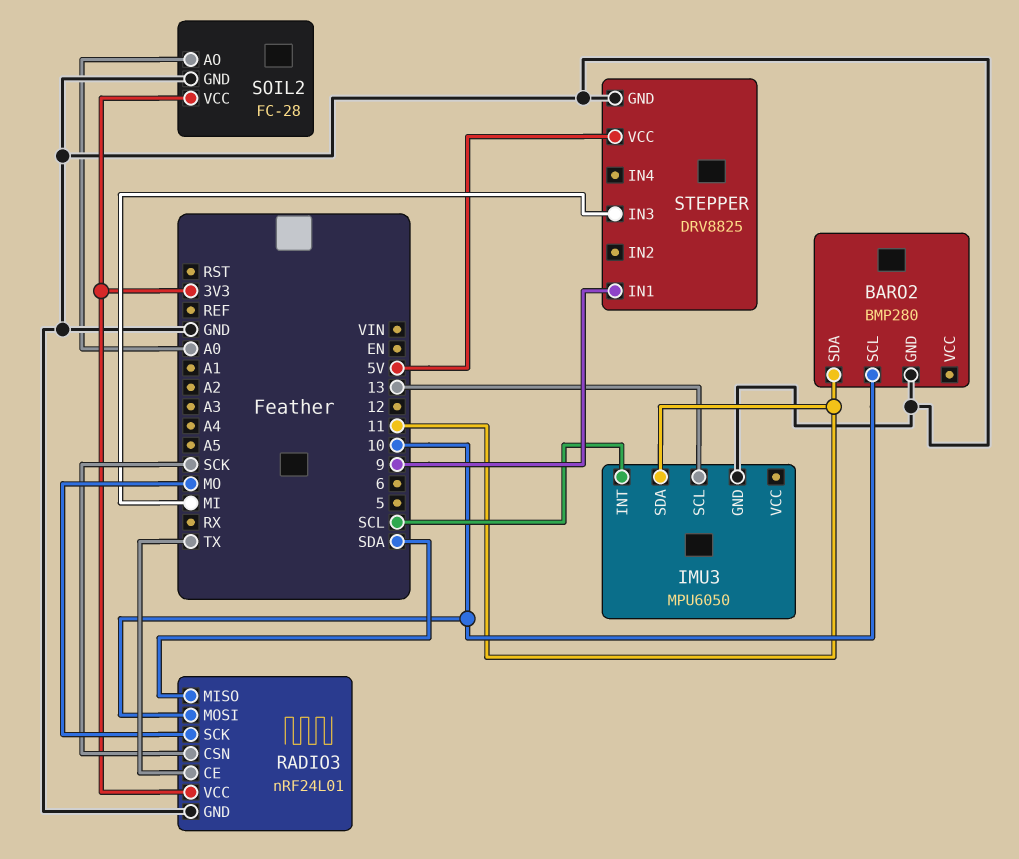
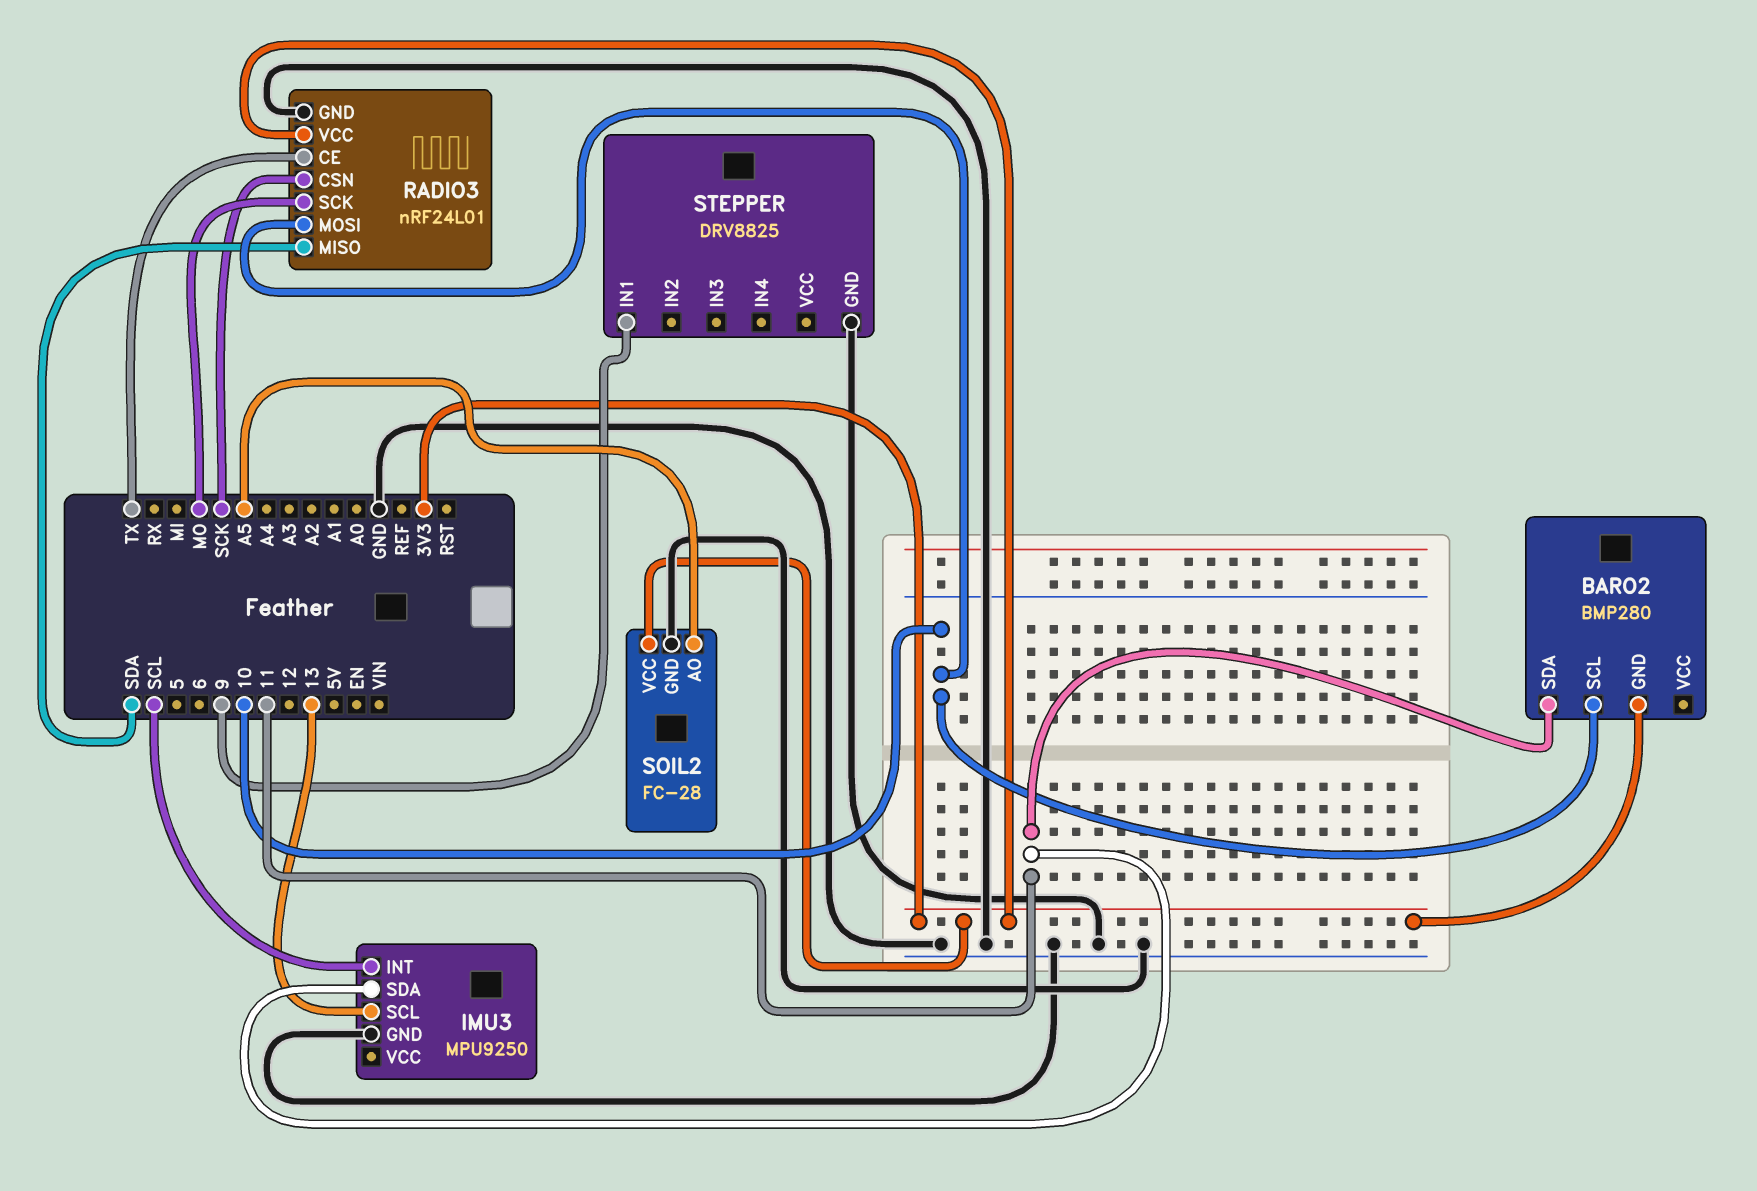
BARO2 pin GND: GND -> 3V3
IMU3: MPU6050 -> MPU9250
SOIL2 pin AO: A0 -> A5
STEPPER pin IN3: MI -> none
STEPPER pin VCC: 5V -> none

